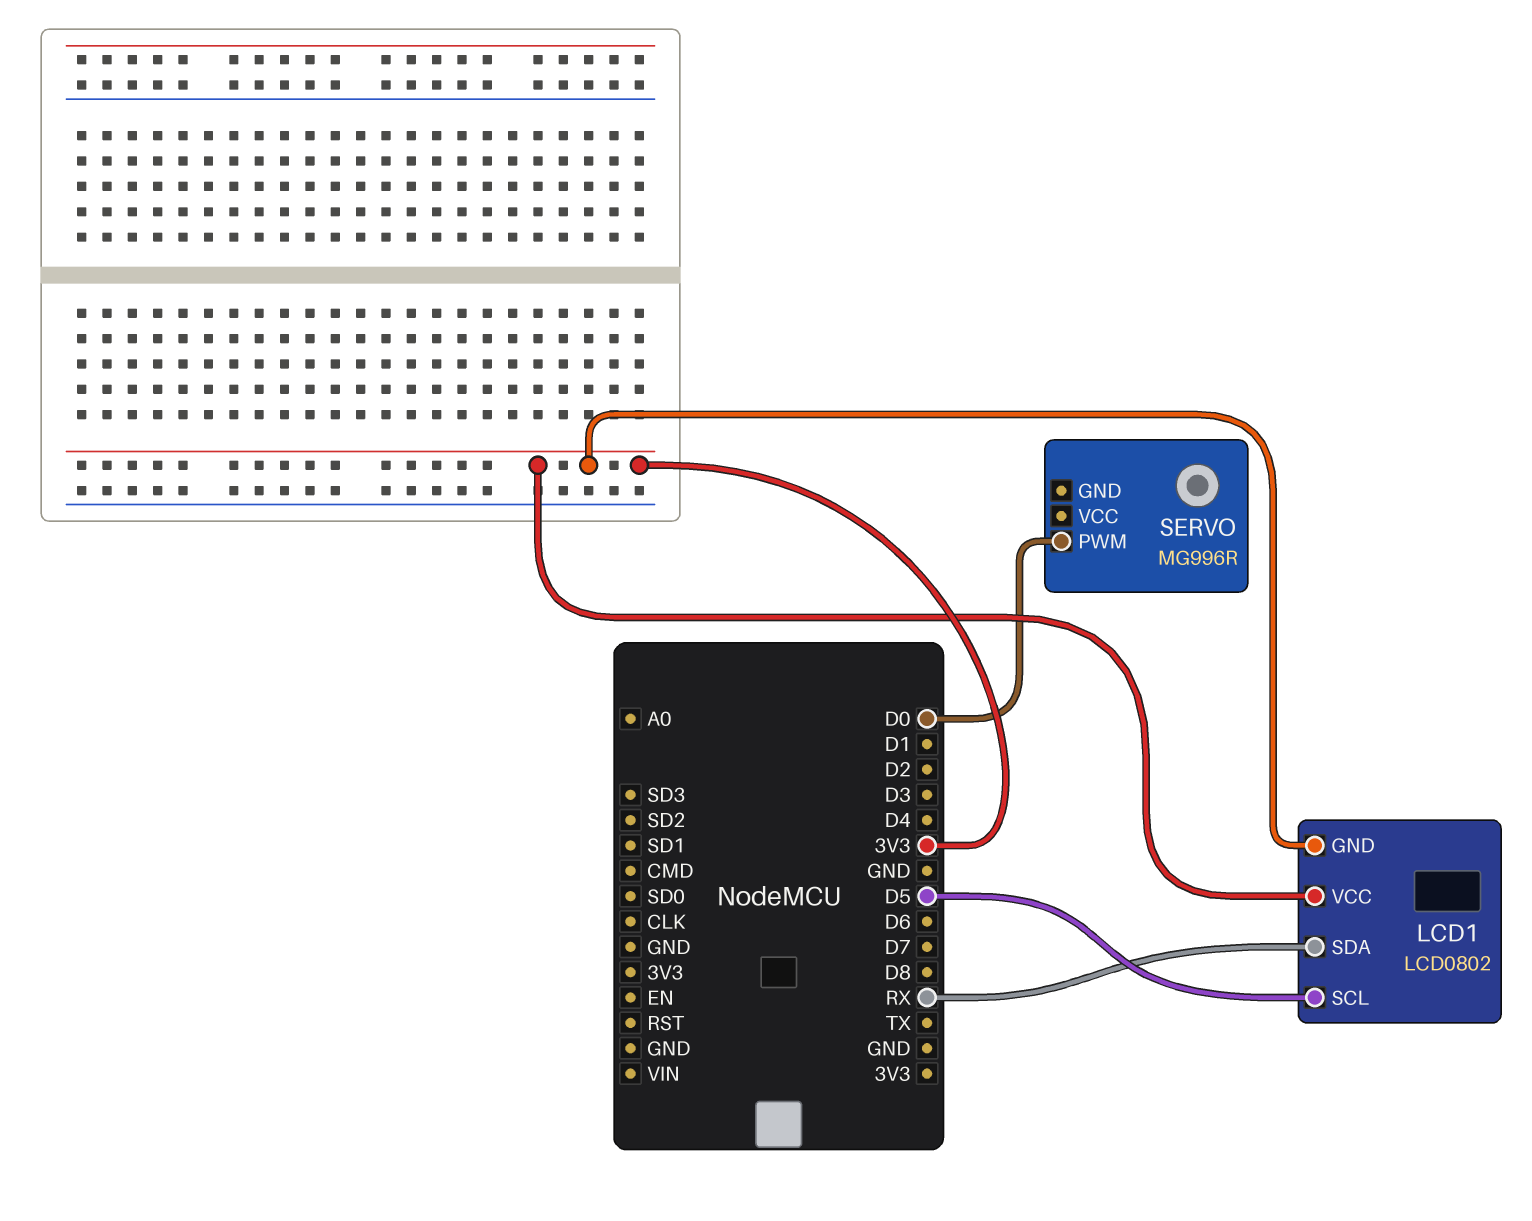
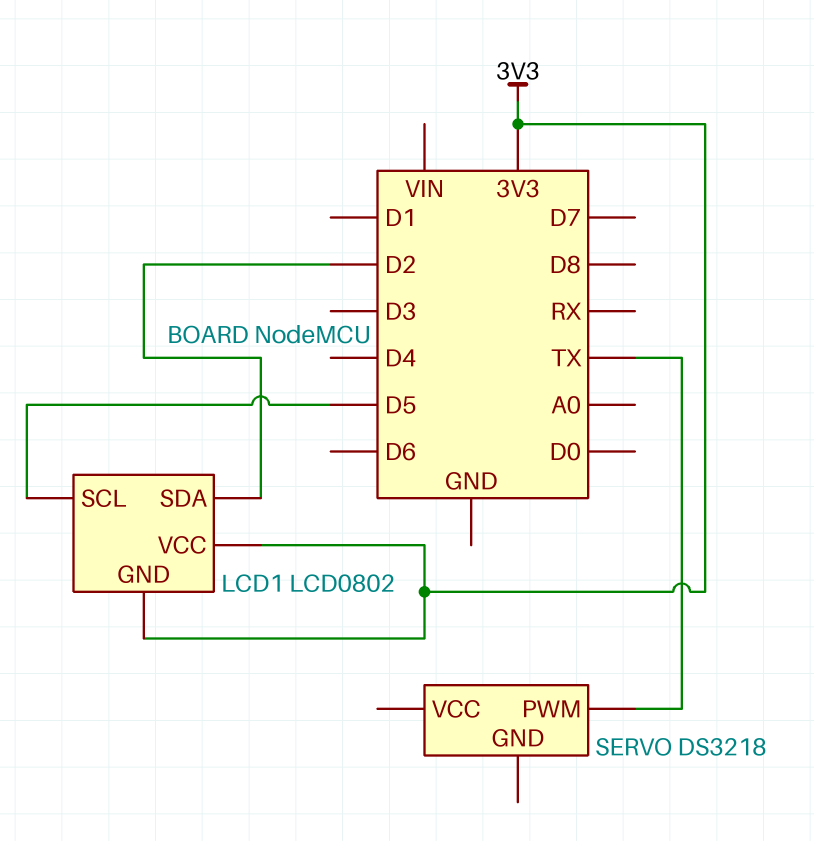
LCD1 pin SDA: RX -> D2
SERVO: MG996R -> DS3218
SERVO pin PWM: D0 -> TX

